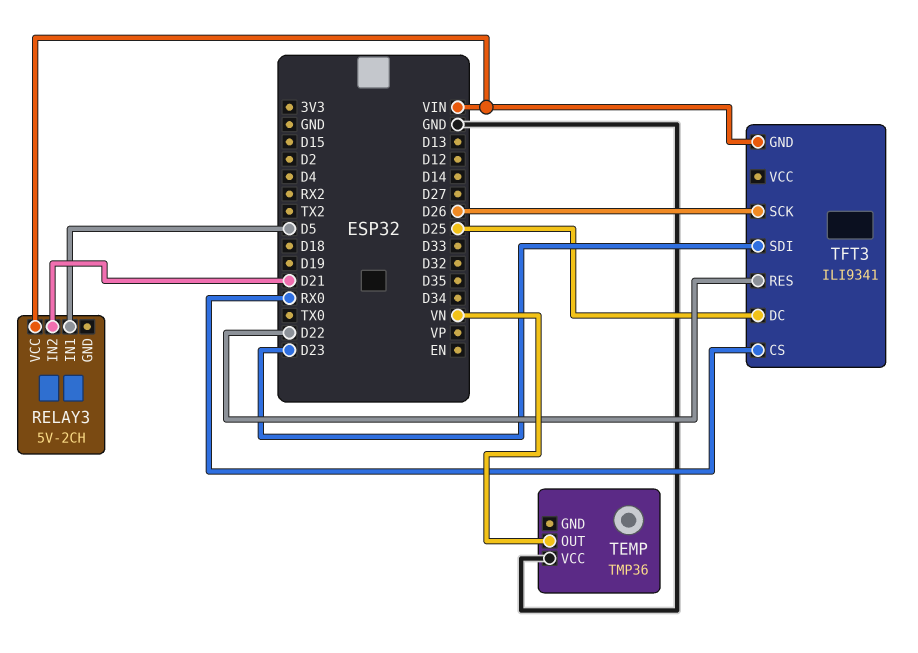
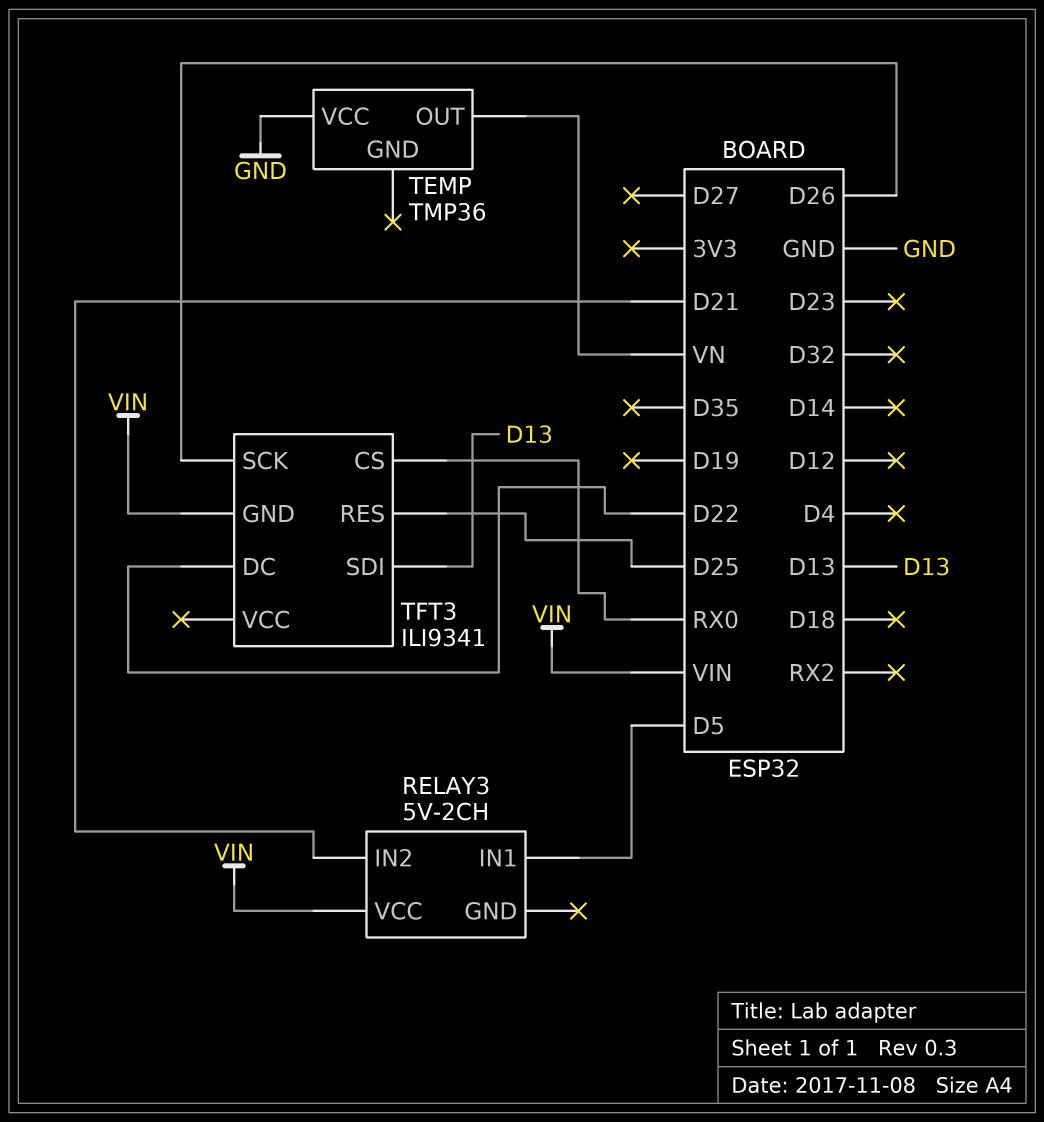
TFT3 pin DC: D25 -> D22
TFT3 pin RES: D22 -> D25
TFT3 pin SDI: D23 -> D13

